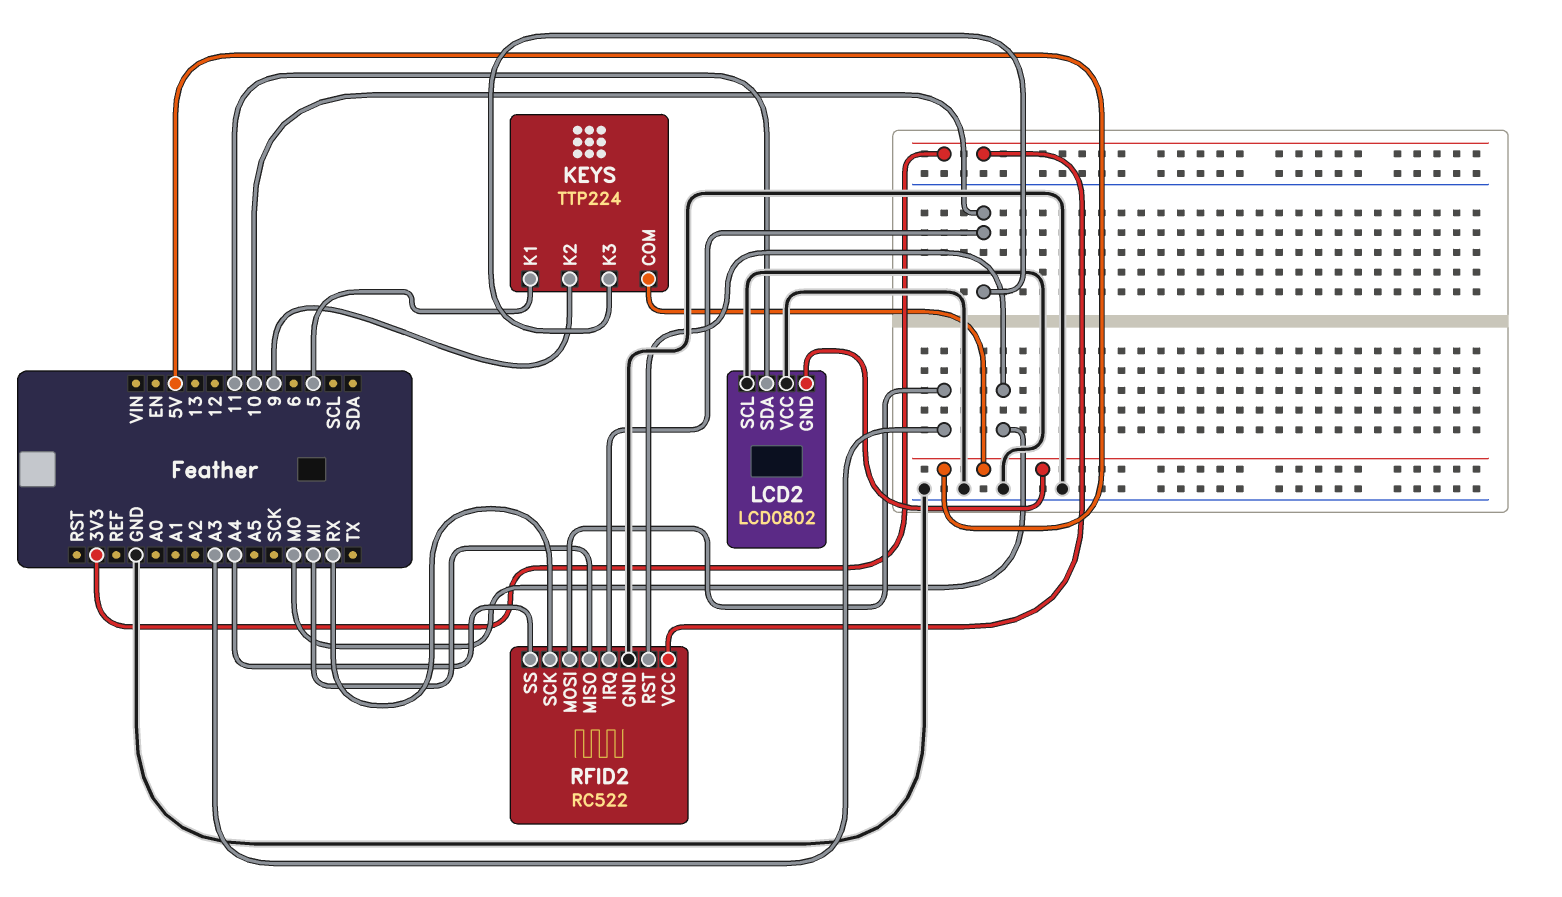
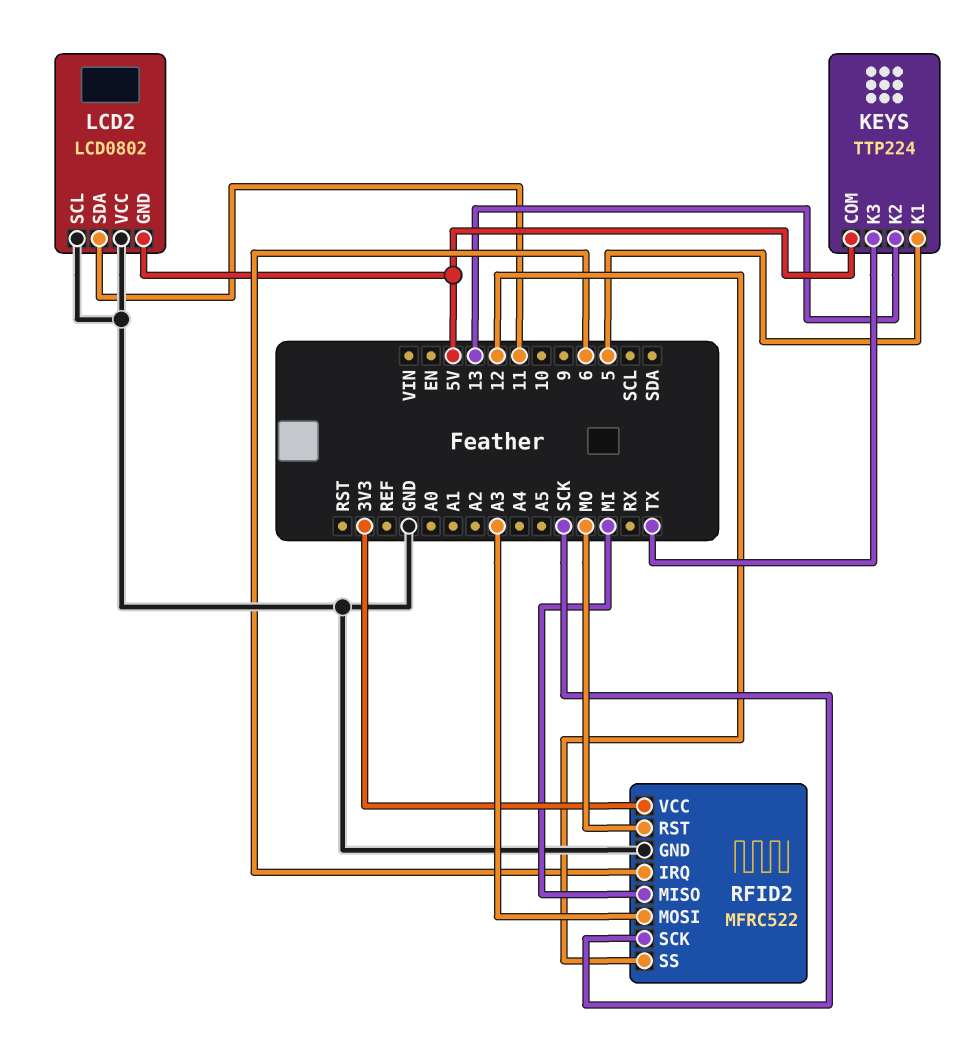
KEYS pin K2: 9 -> 13
KEYS pin K3: 10 -> TX
RFID2: RC522 -> MFRC522
RFID2 pin IRQ: 10 -> 6
RFID2 pin SCK: RX -> SCK
RFID2 pin SS: A4 -> 12

